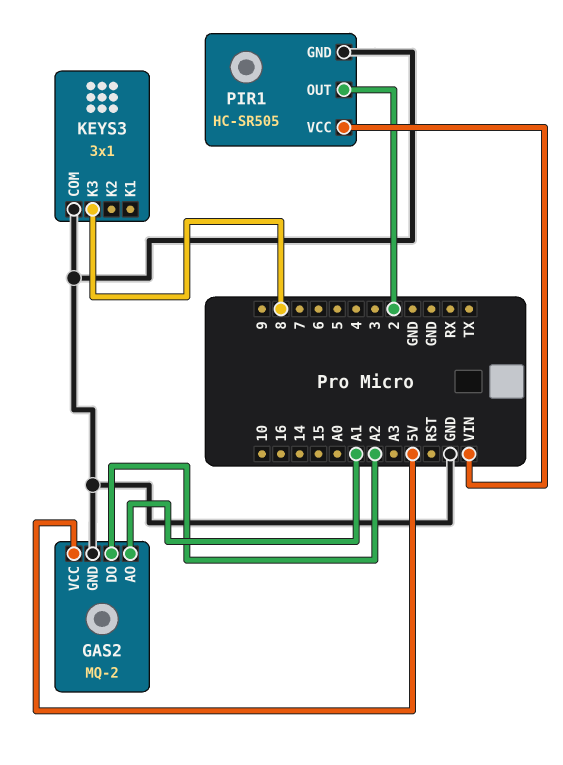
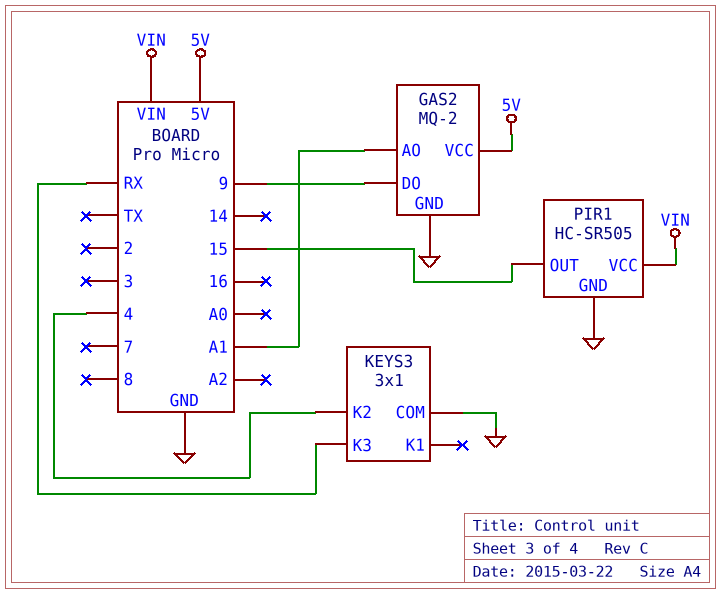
GAS2 pin DO: A2 -> 9
KEYS3 pin K2: none -> 4
KEYS3 pin K3: 8 -> RX
PIR1 pin OUT: 2 -> 15

